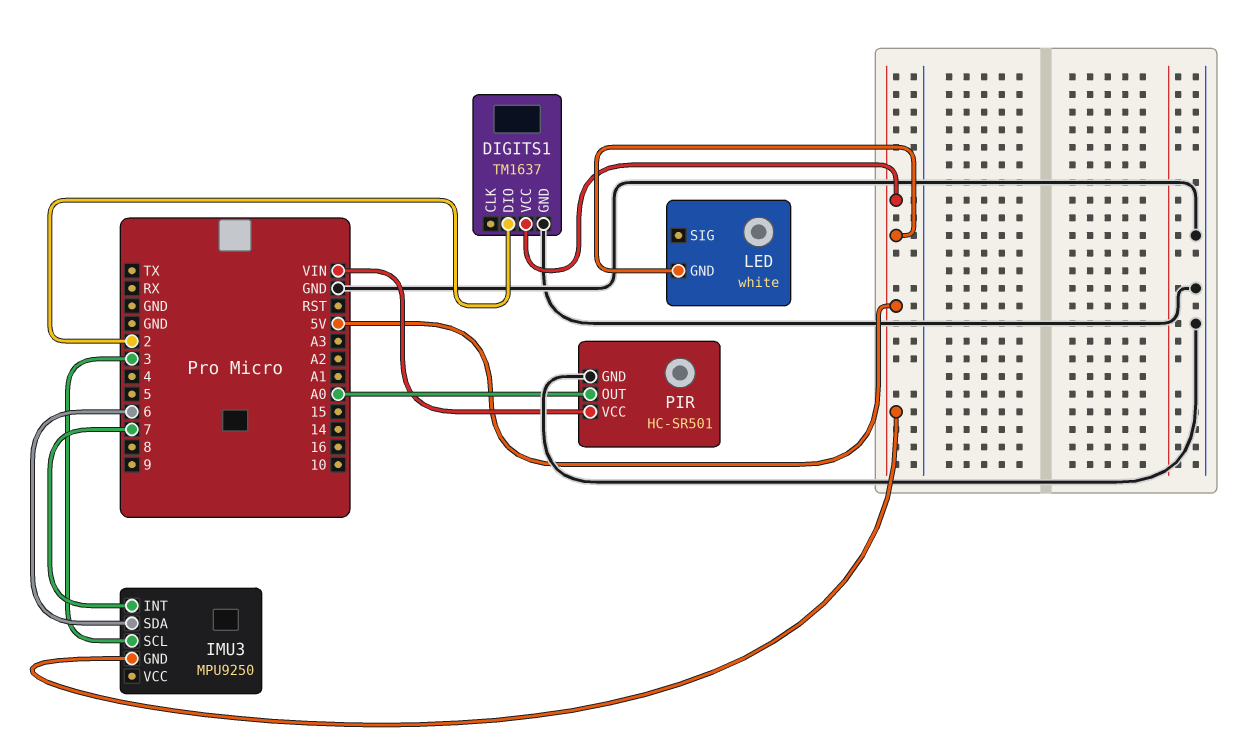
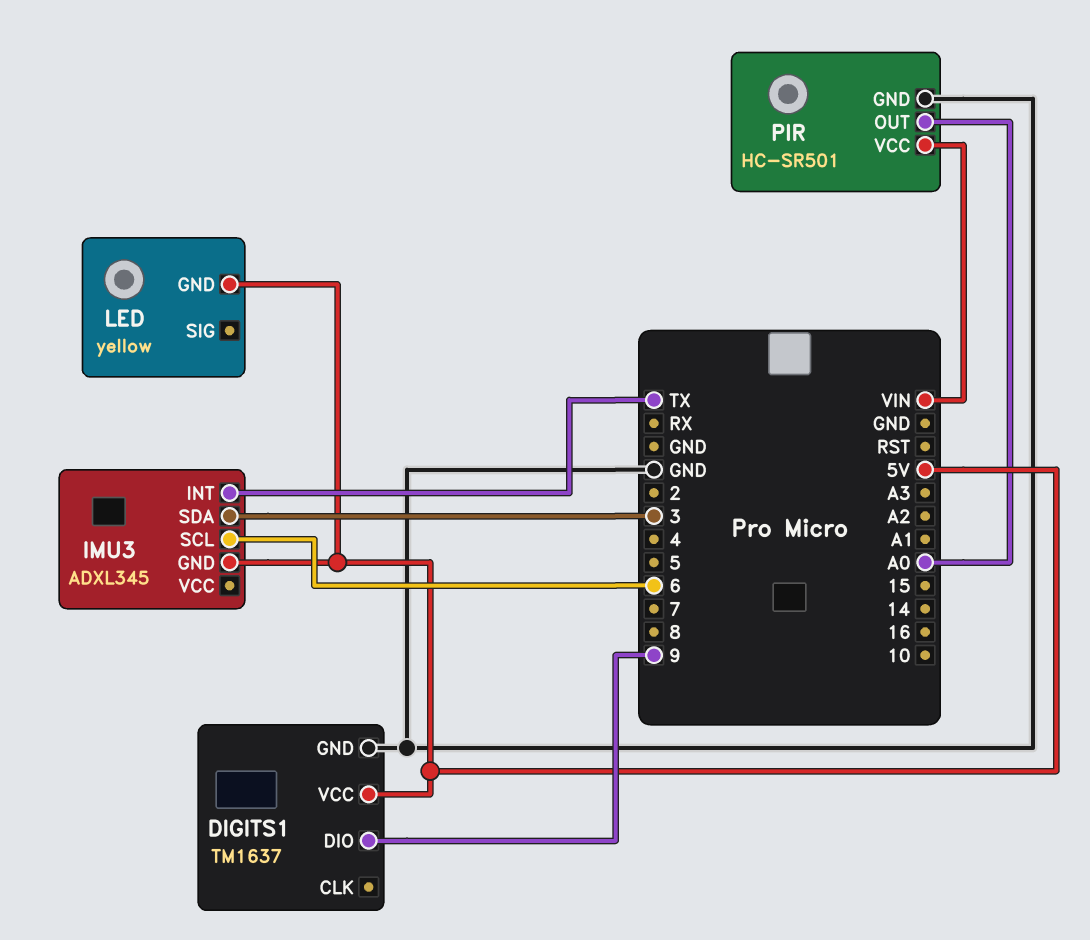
DIGITS1 pin DIO: 2 -> 9
IMU3: MPU9250 -> ADXL345
IMU3 pin INT: 7 -> TX
IMU3 pin SCL: 3 -> 6
IMU3 pin SDA: 6 -> 3
LED: white -> yellow

